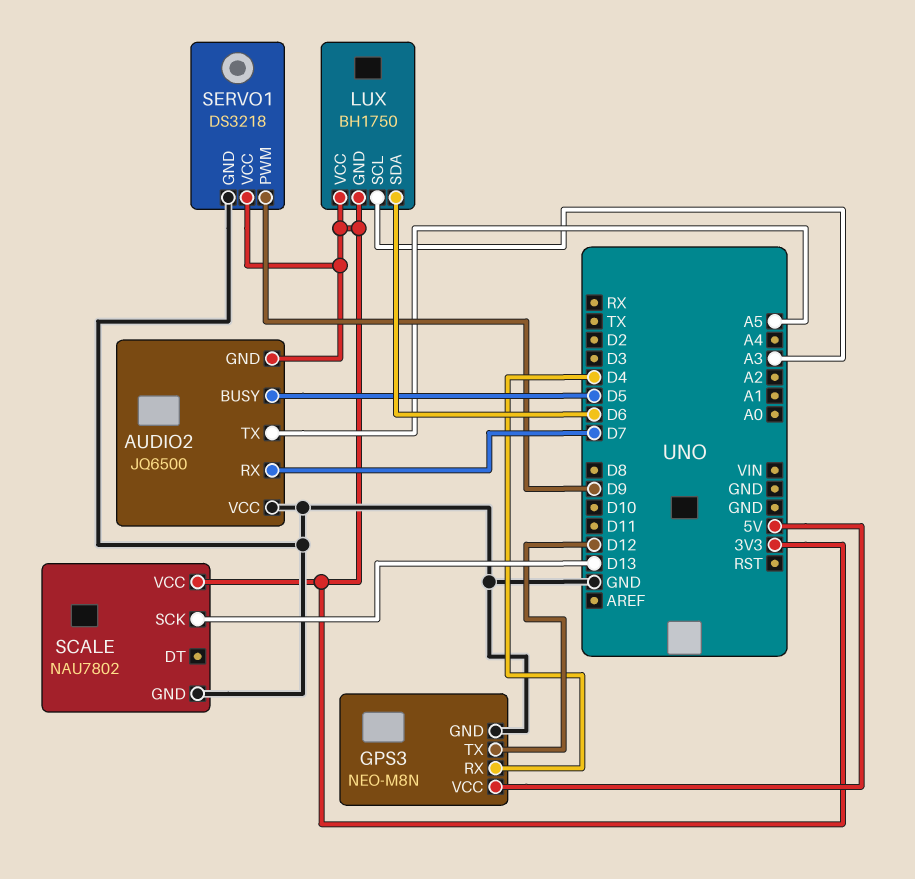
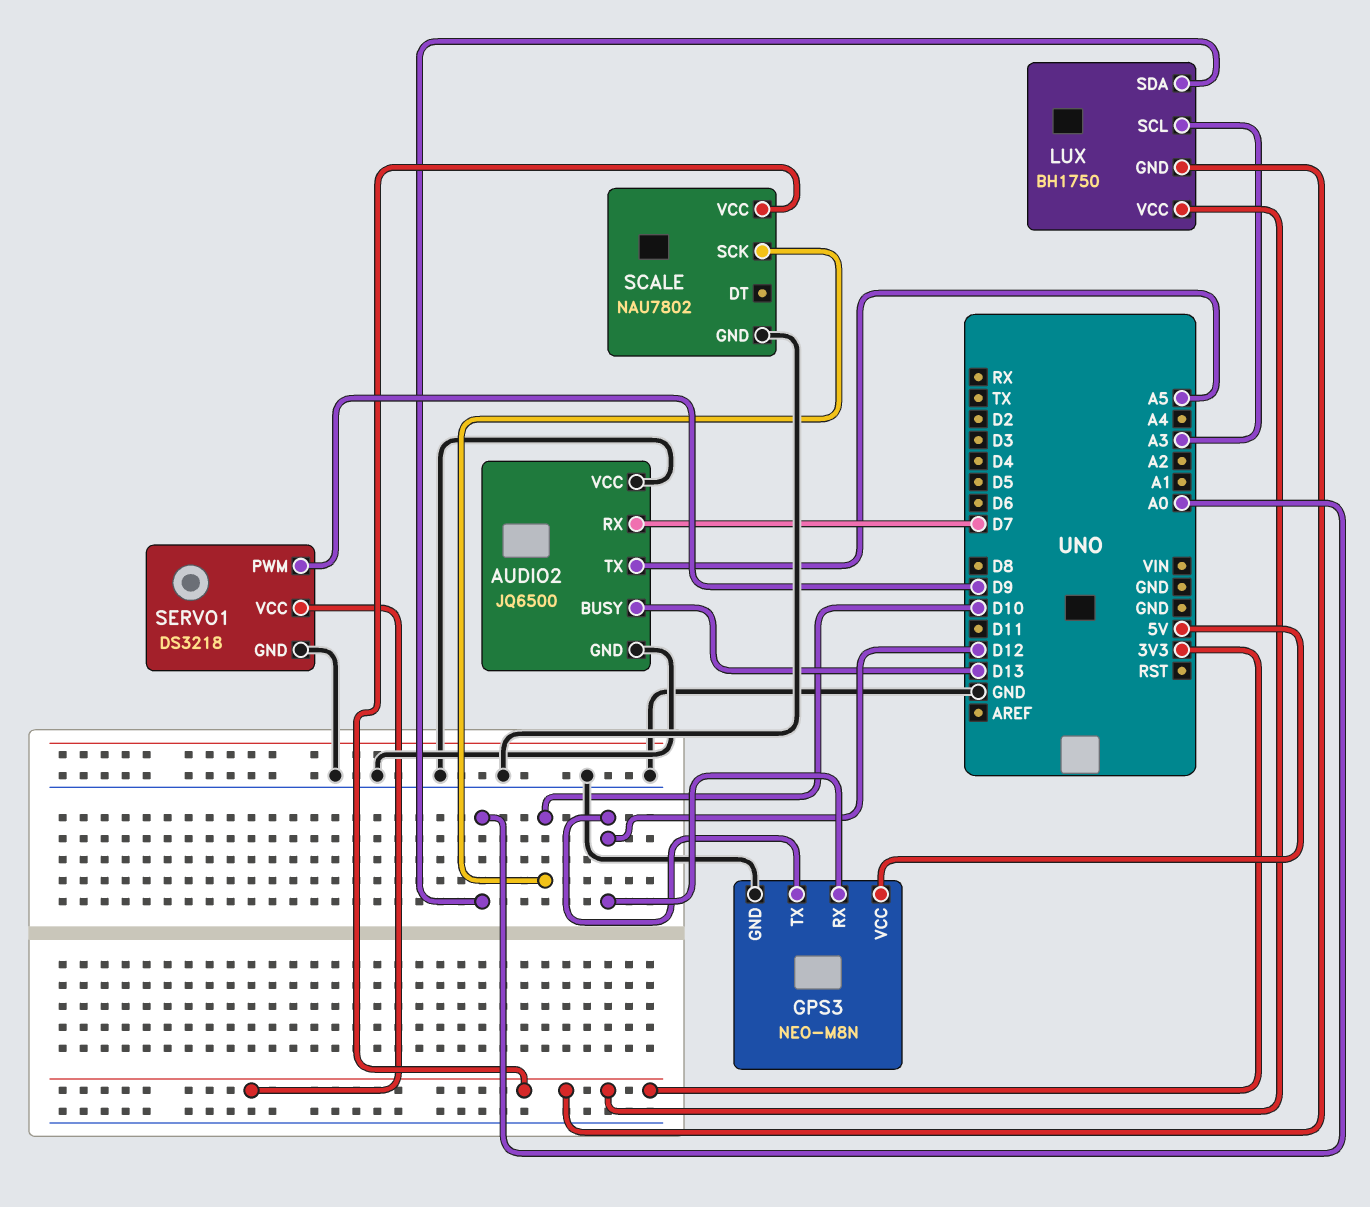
AUDIO2 pin BUSY: D5 -> D13
AUDIO2 pin GND: 3V3 -> GND
GPS3 pin RX: D4 -> D12
LUX pin SDA: D6 -> A0
SCALE pin SCK: D13 -> D10

